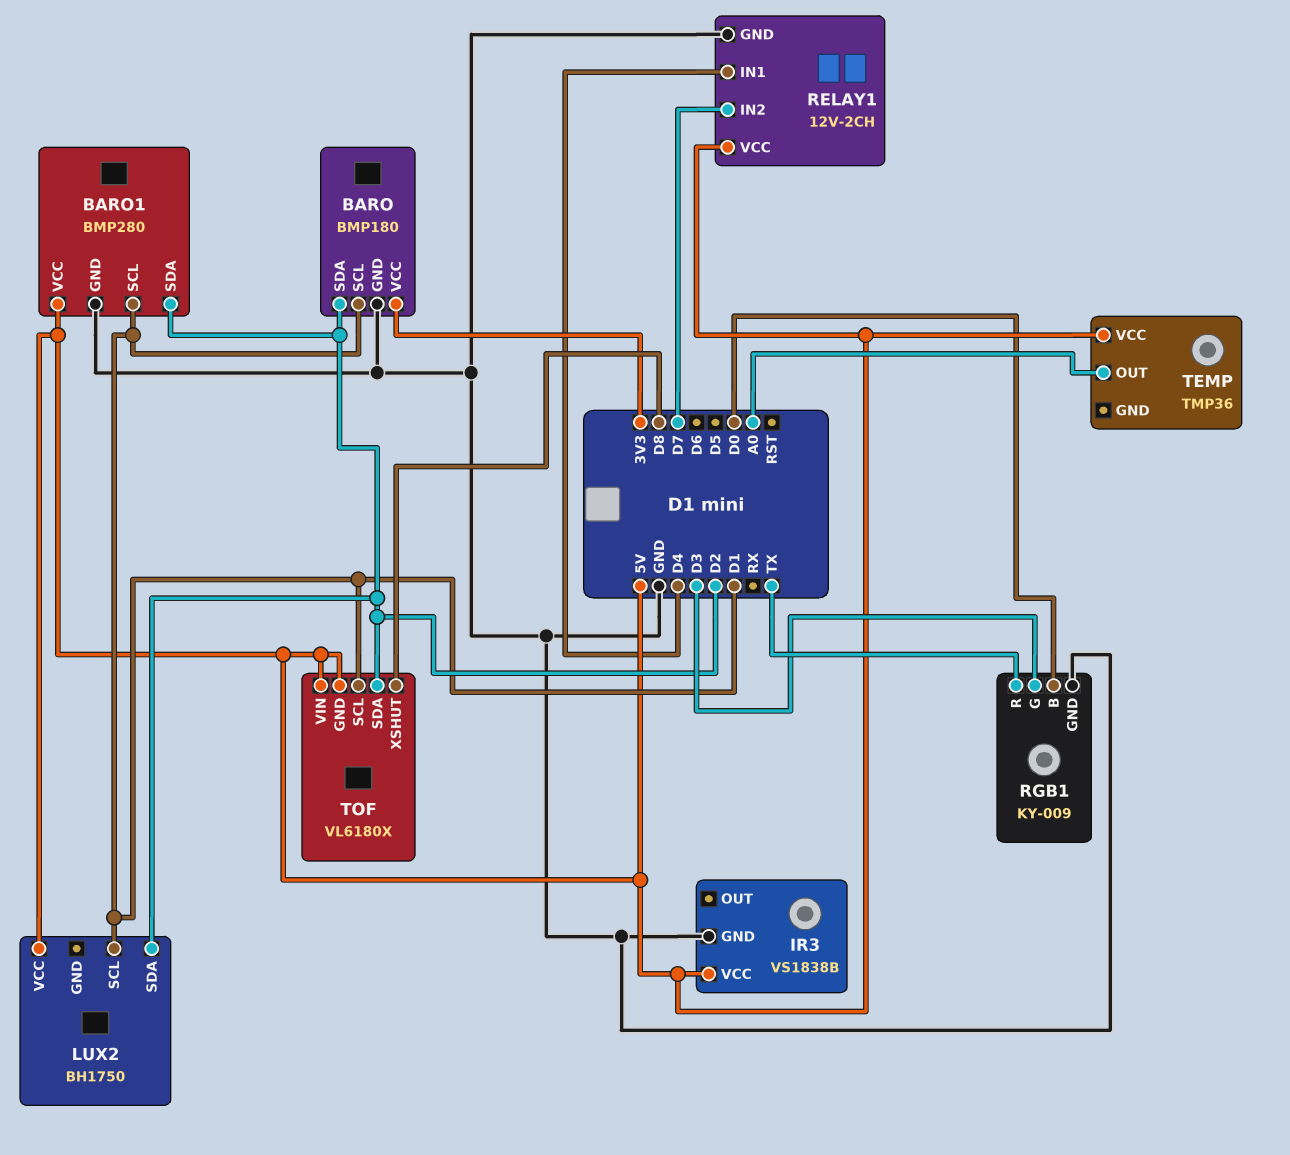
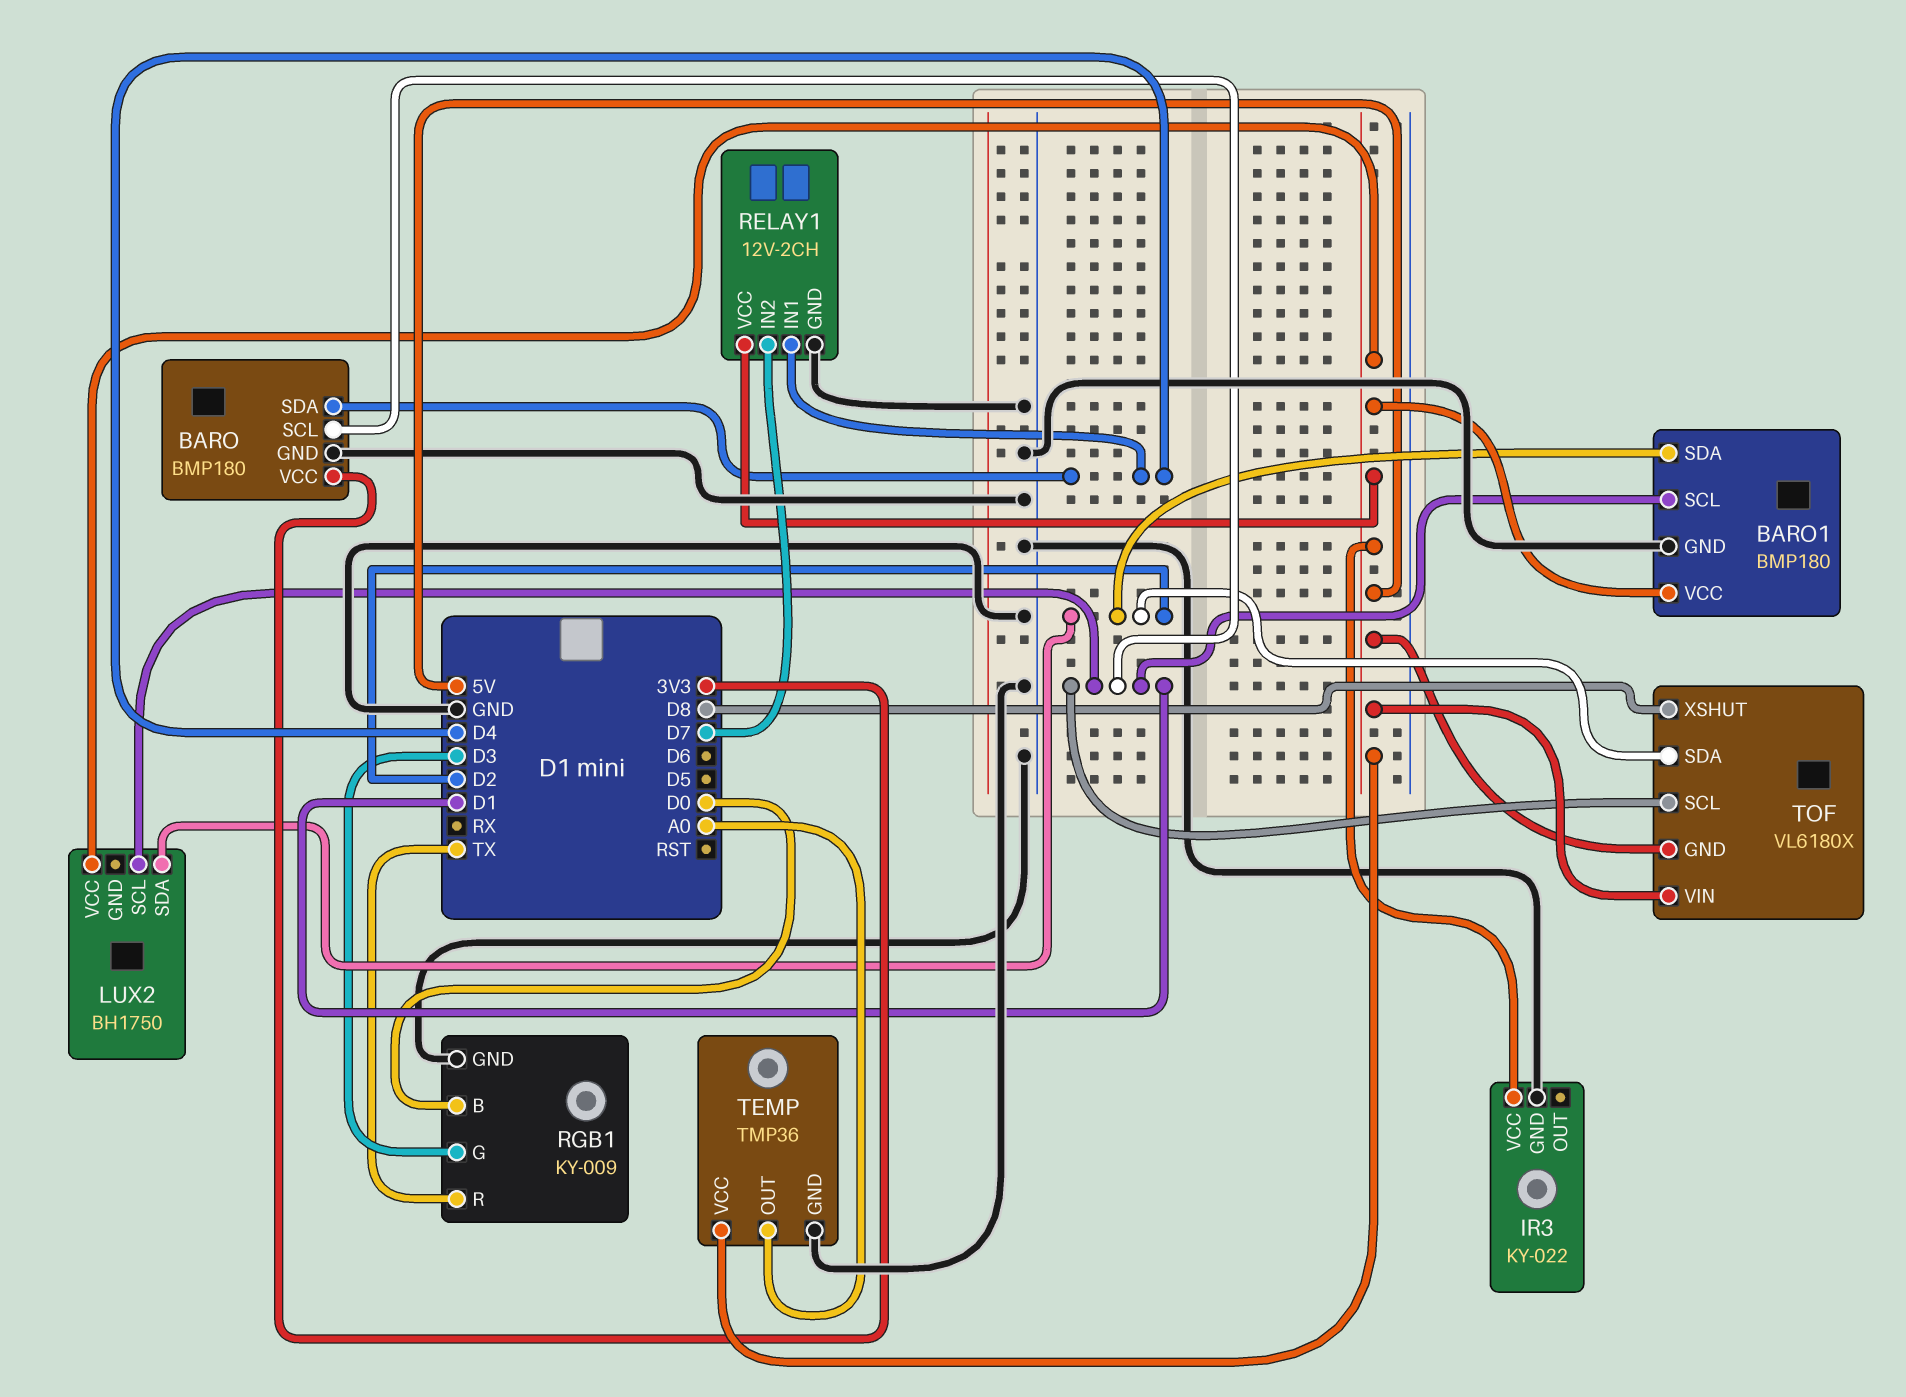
BARO pin SDA: D2 -> D4
BARO1: BMP280 -> BMP180
IR3: VS1838B -> KY-022
TEMP pin GND: none -> GND

